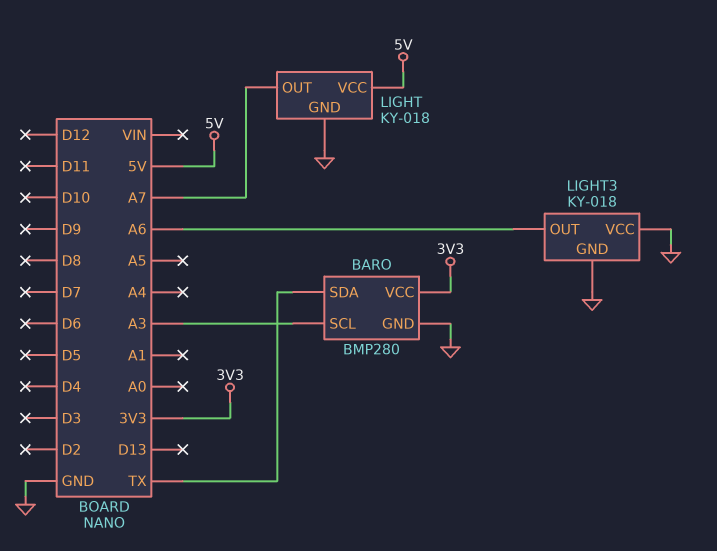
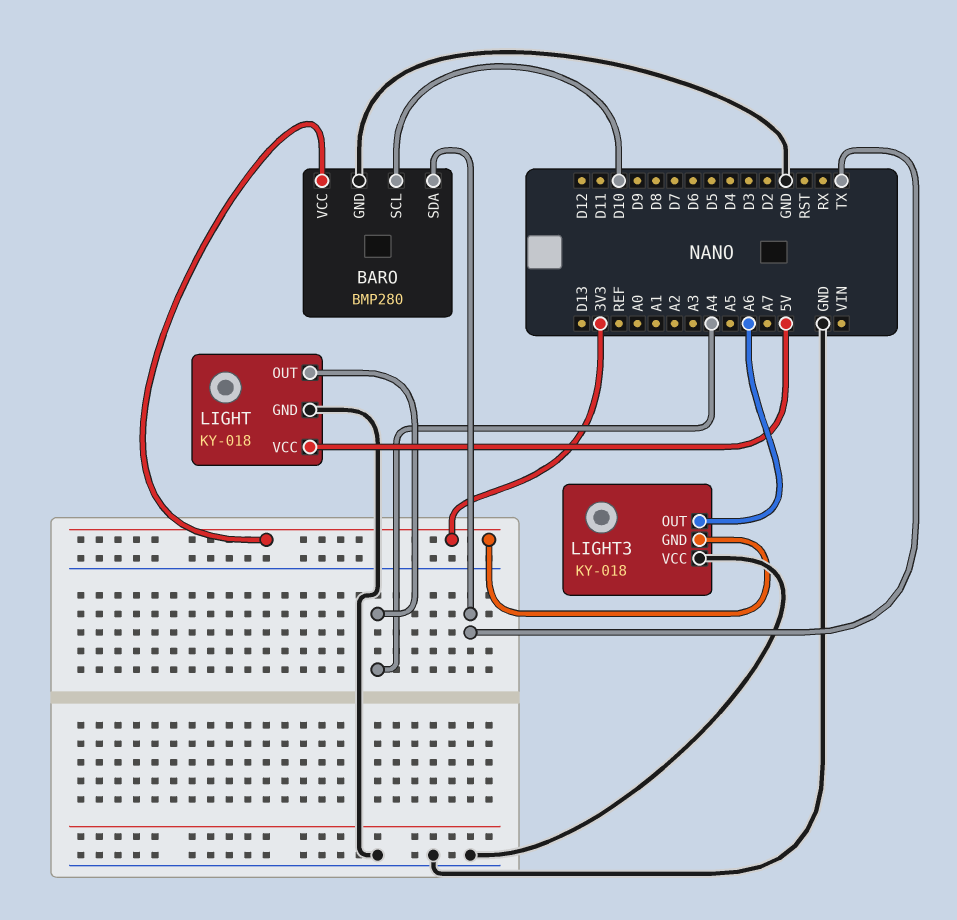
BARO pin SCL: A3 -> D10
LIGHT pin OUT: A7 -> A4
LIGHT3 pin GND: GND -> 3V3

